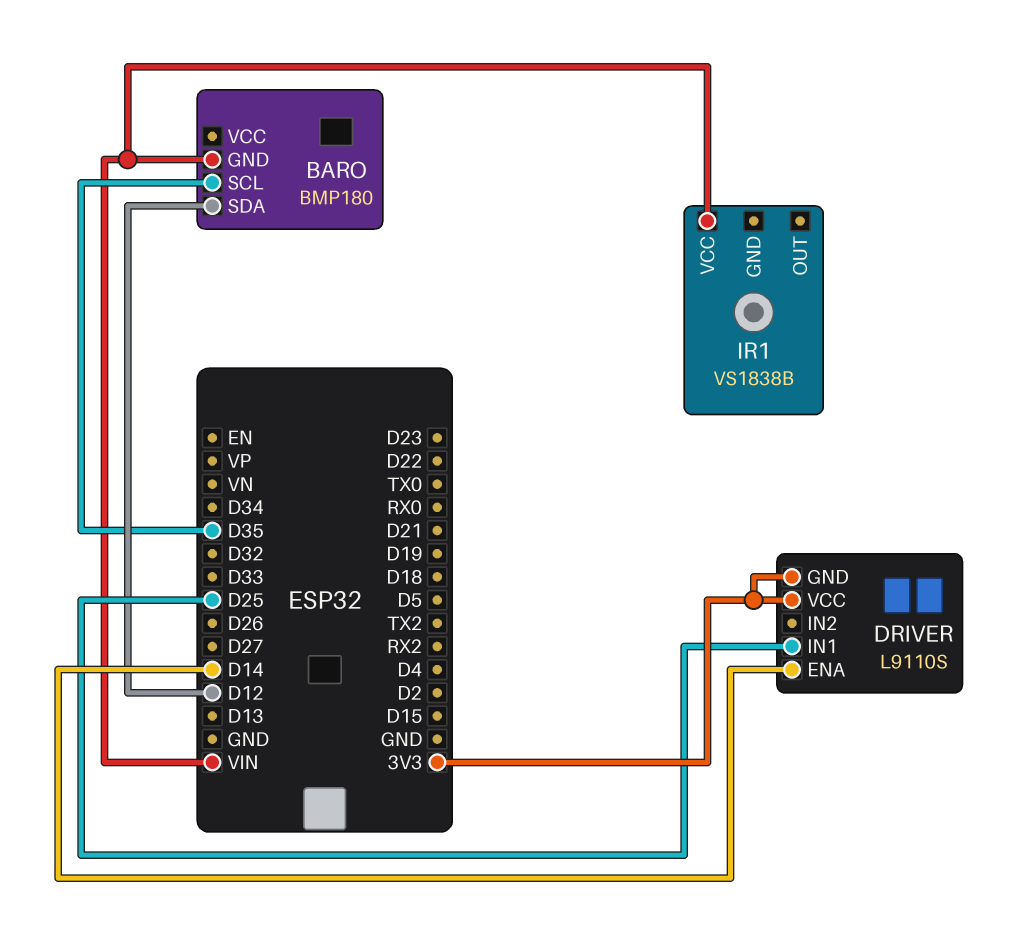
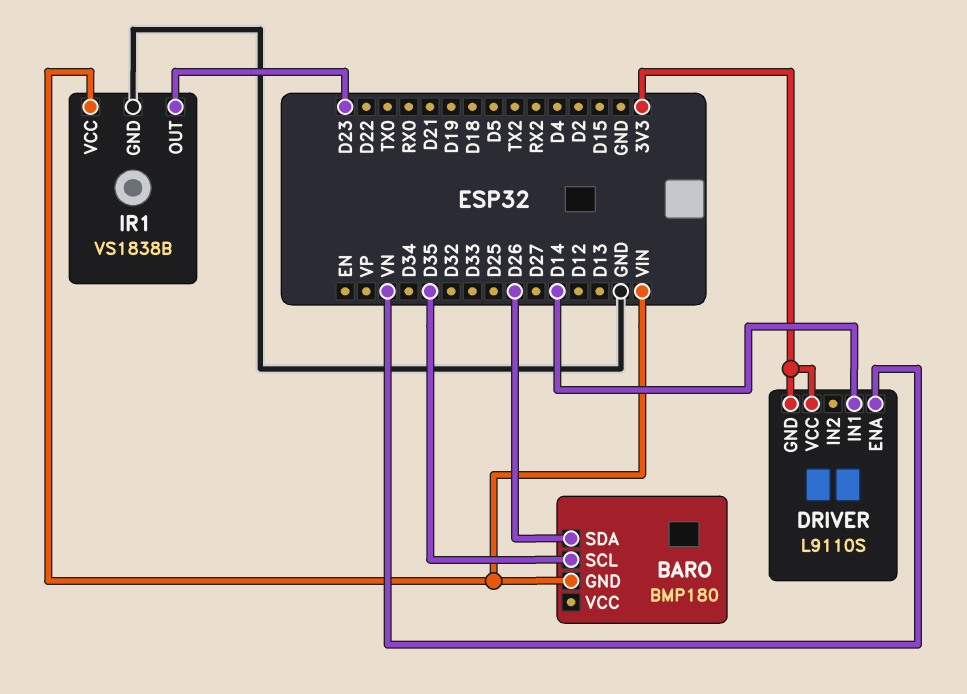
BARO pin SDA: D12 -> D26
DRIVER pin ENA: D14 -> VN
DRIVER pin IN1: D25 -> D14
IR1 pin GND: none -> GND
IR1 pin OUT: none -> D23

